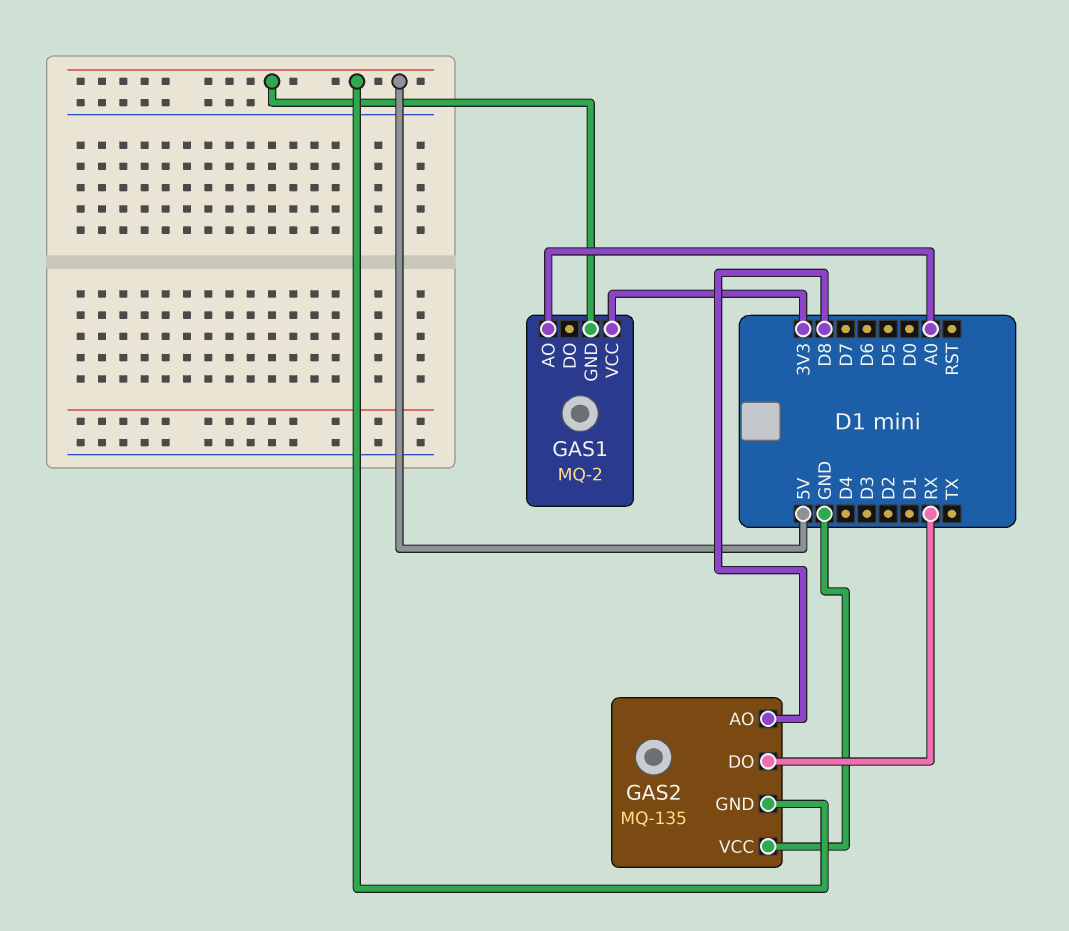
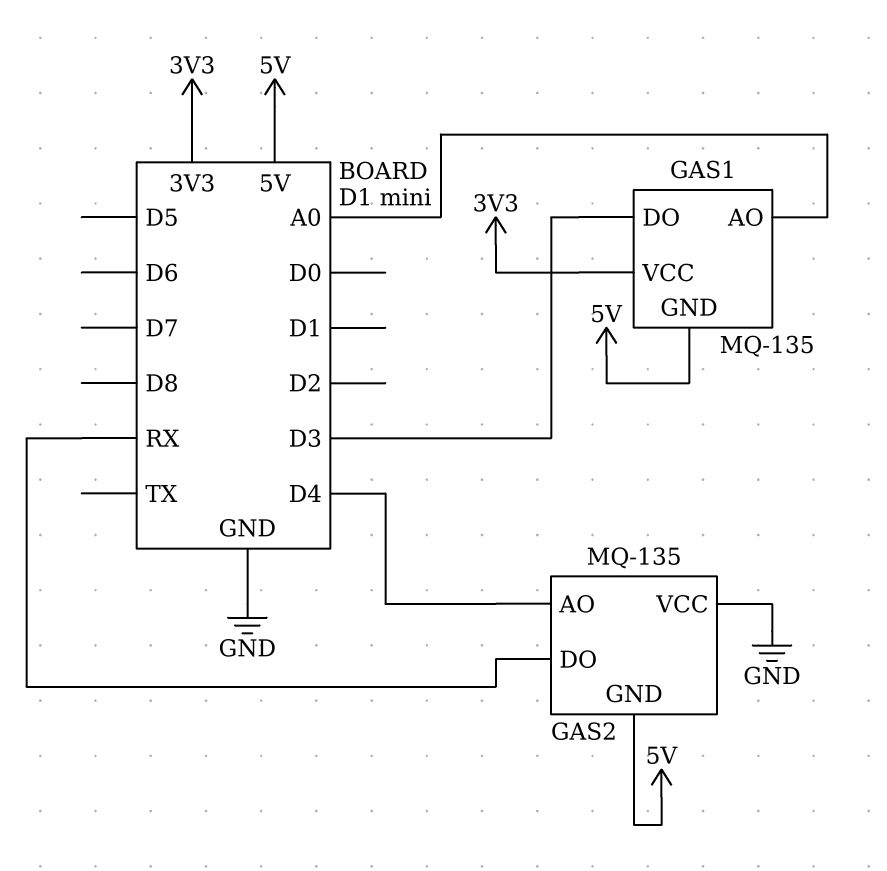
GAS1: MQ-2 -> MQ-135
GAS1 pin DO: none -> D3
GAS2 pin AO: D8 -> D4

